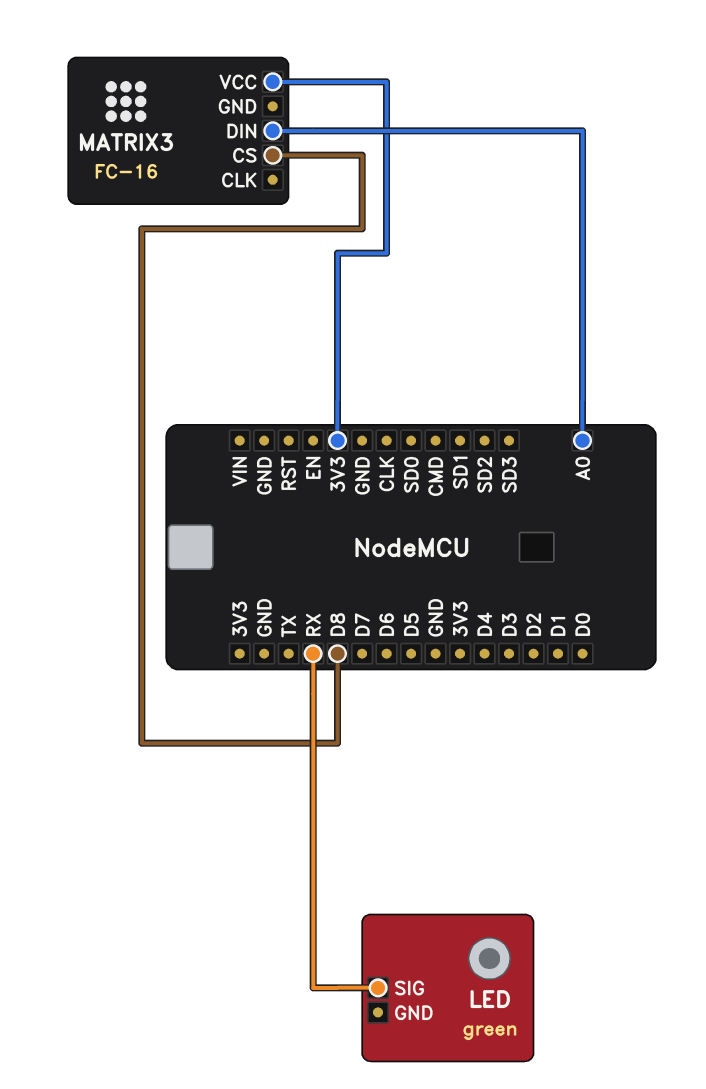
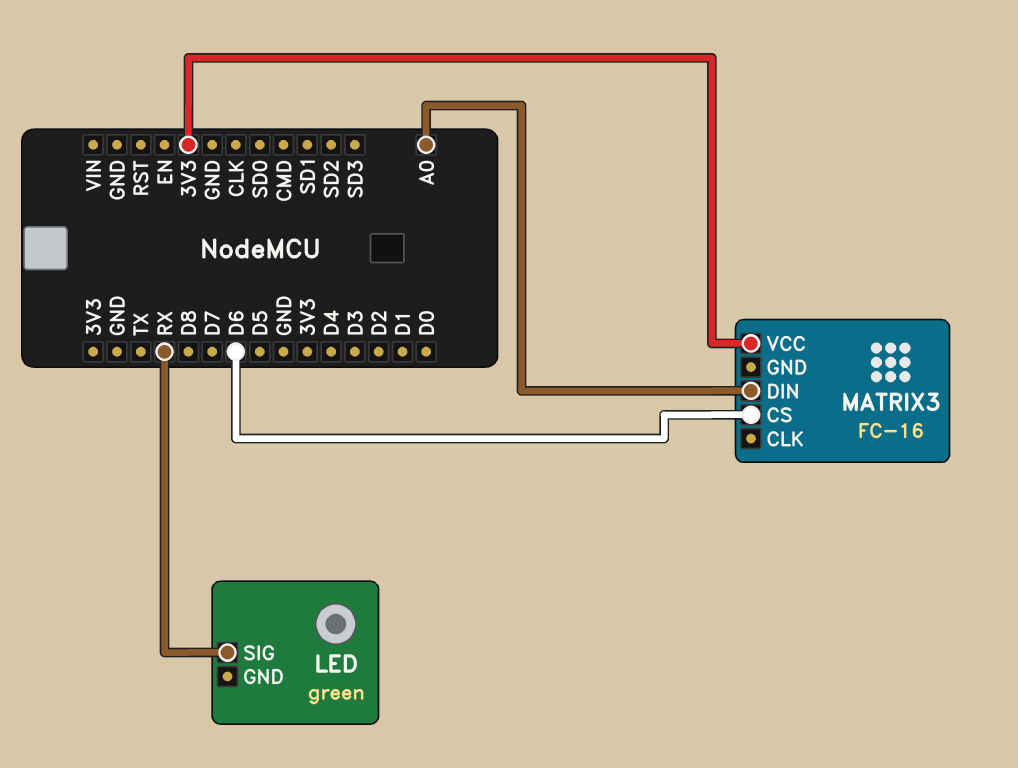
MATRIX3 pin CS: D8 -> D6

